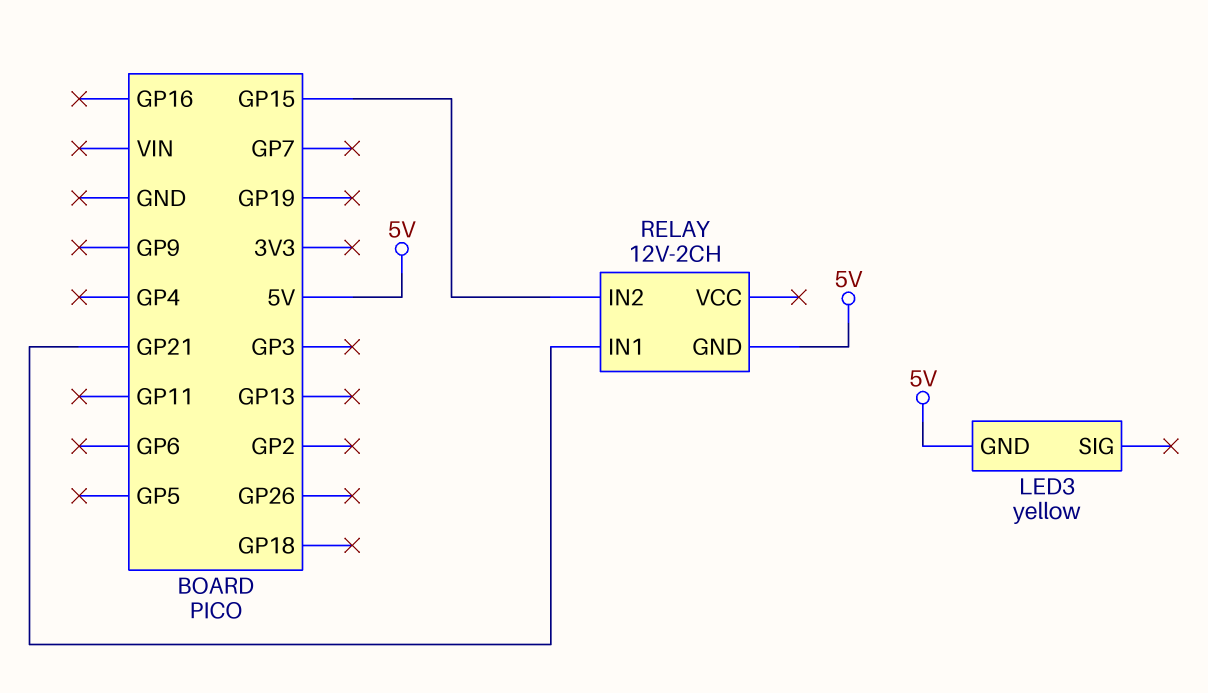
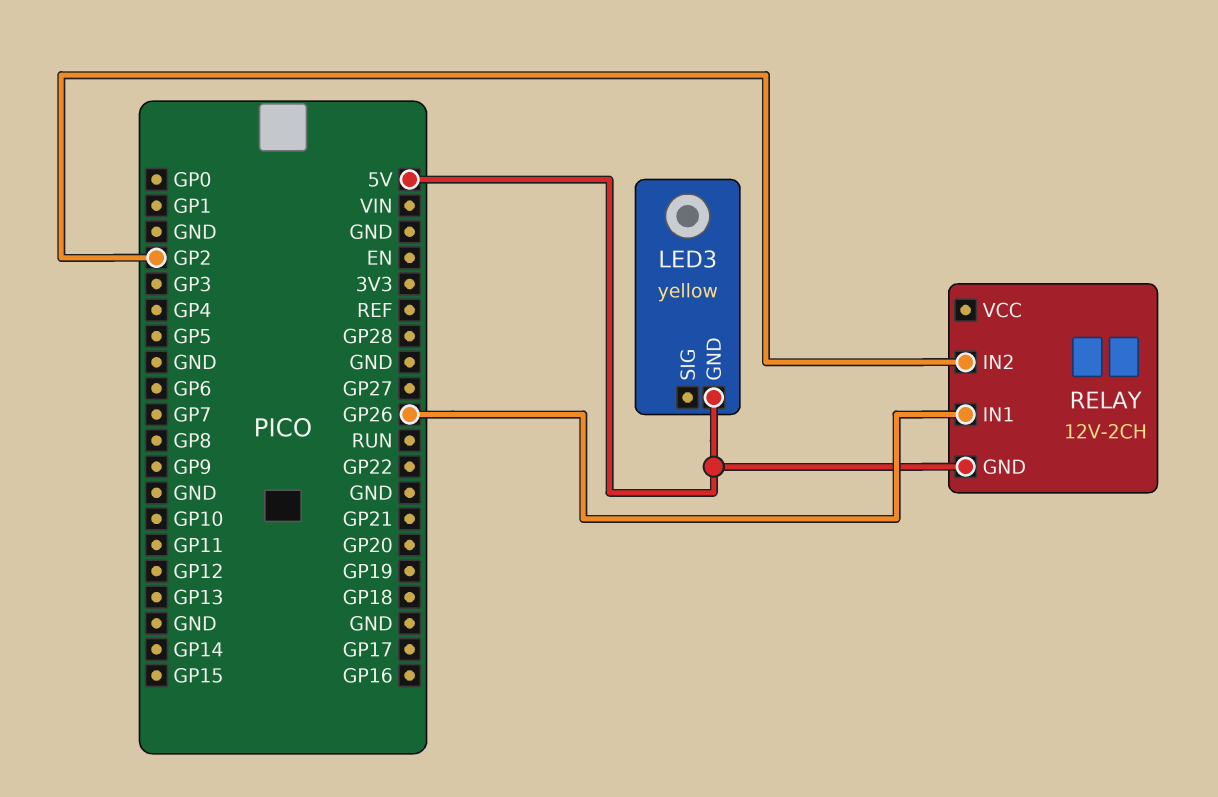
RELAY pin IN1: GP21 -> GP26
RELAY pin IN2: GP15 -> GP2

